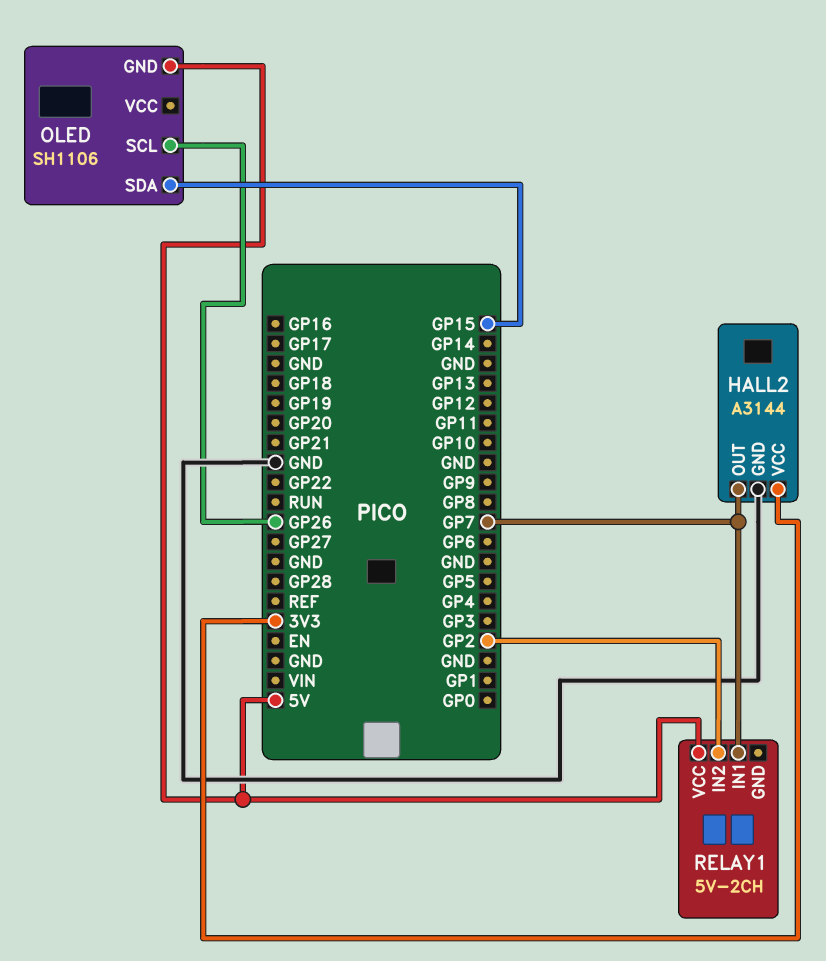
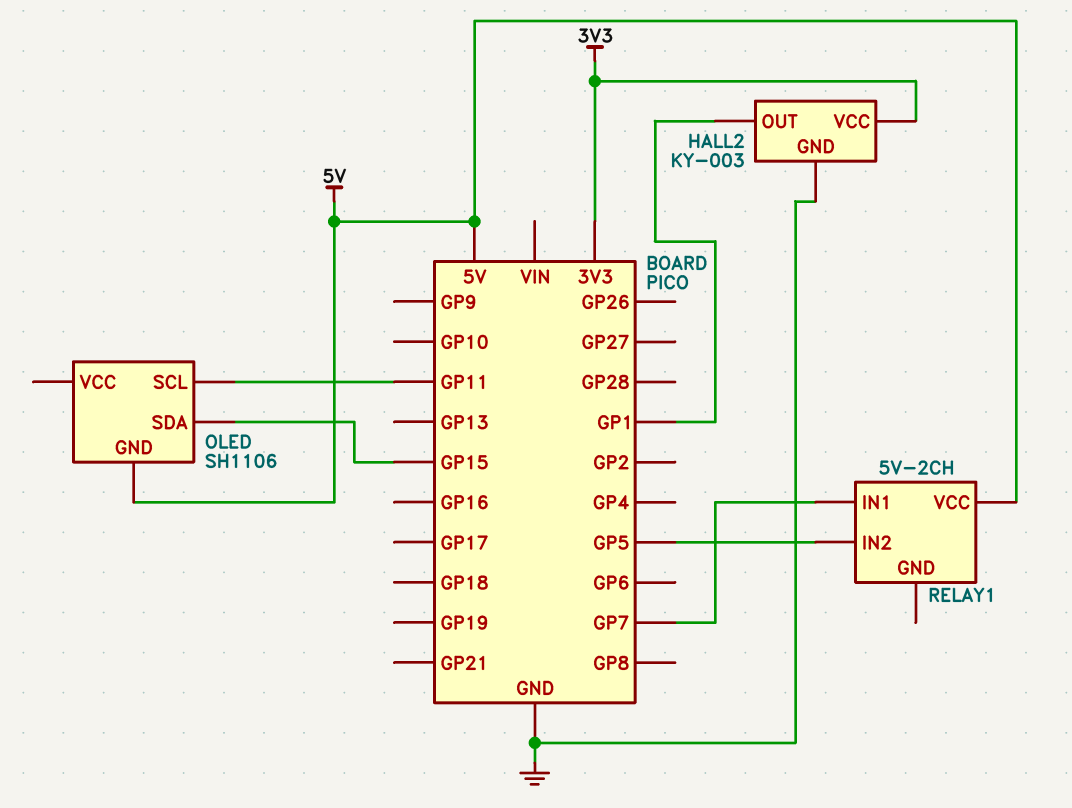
HALL2: A3144 -> KY-003
HALL2 pin OUT: GP7 -> GP1
OLED pin SCL: GP26 -> GP11
RELAY1 pin IN2: GP2 -> GP5

